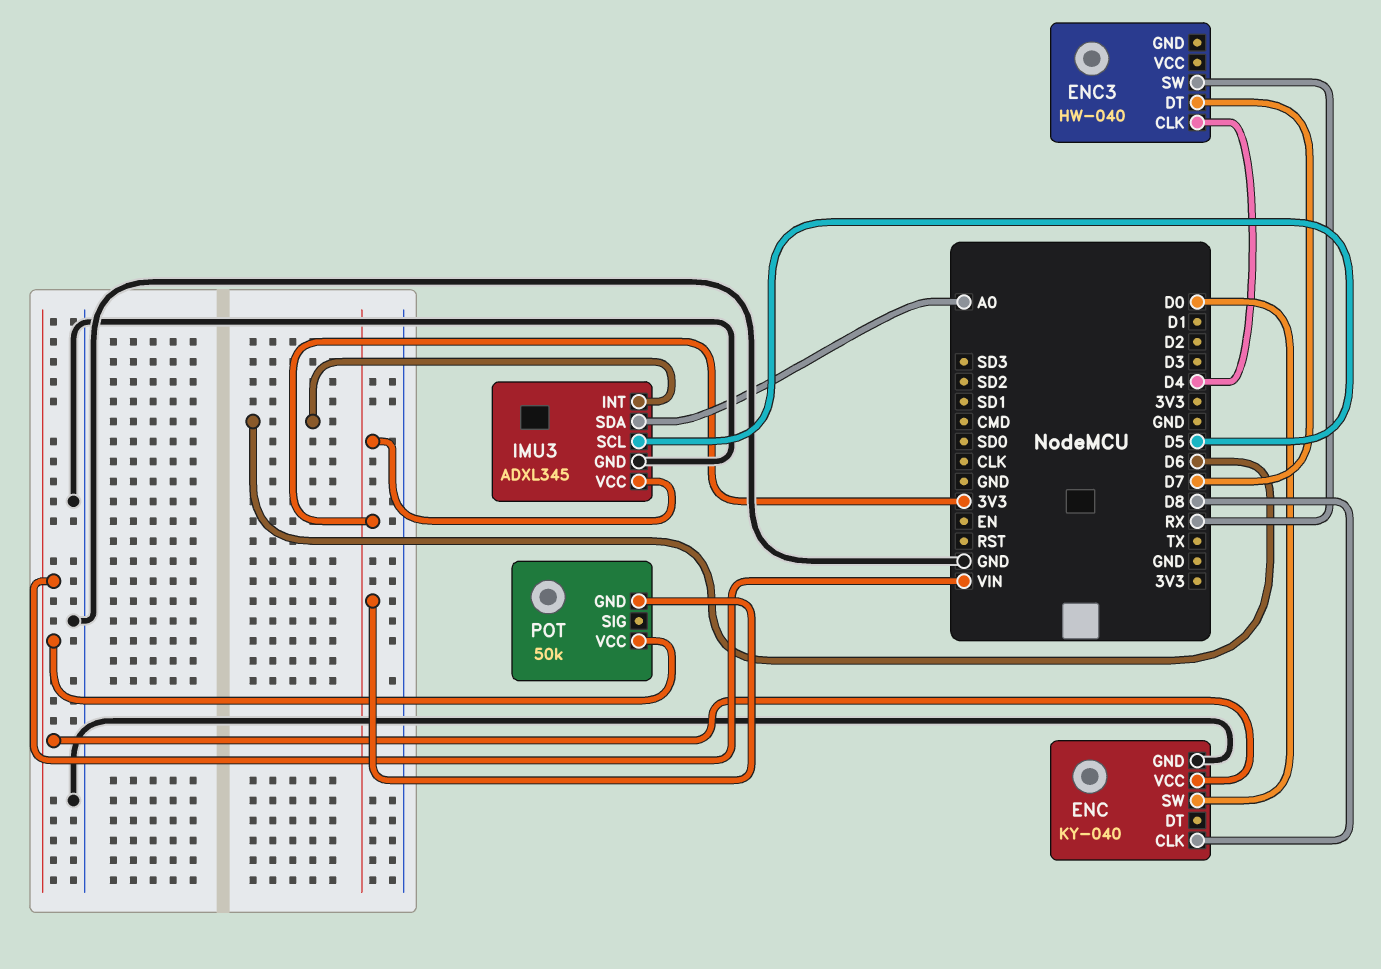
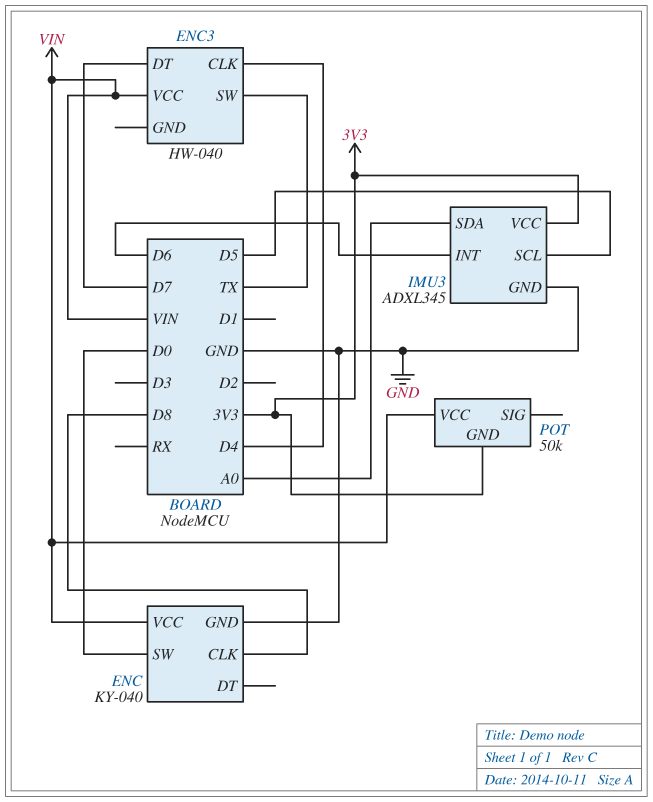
ENC3 pin SW: RX -> TX
ENC3 pin VCC: none -> VIN

